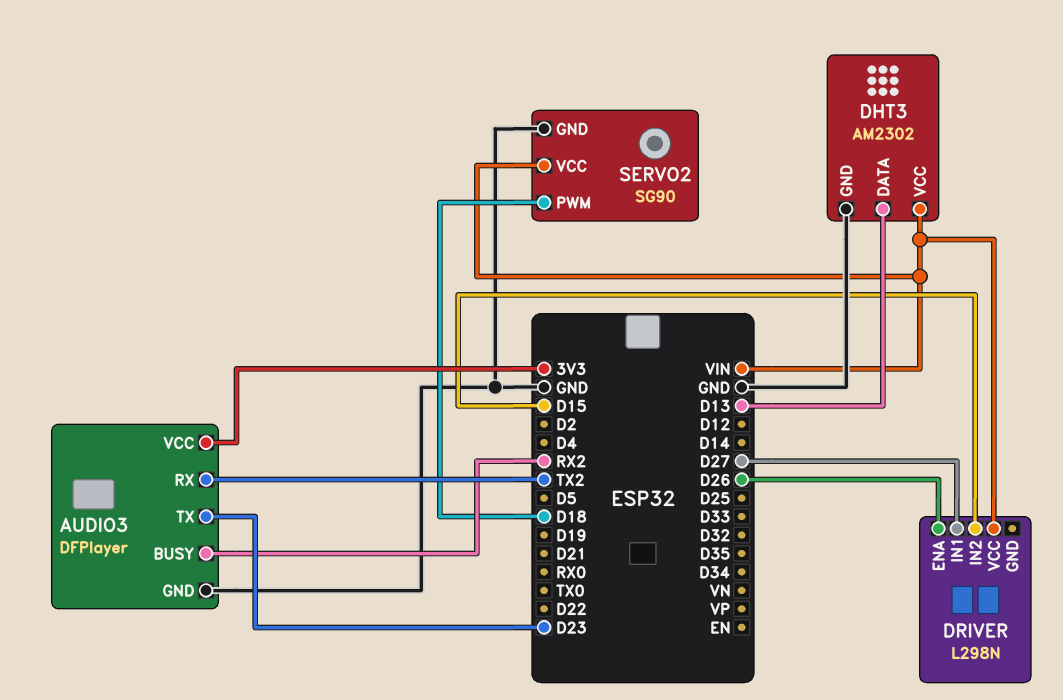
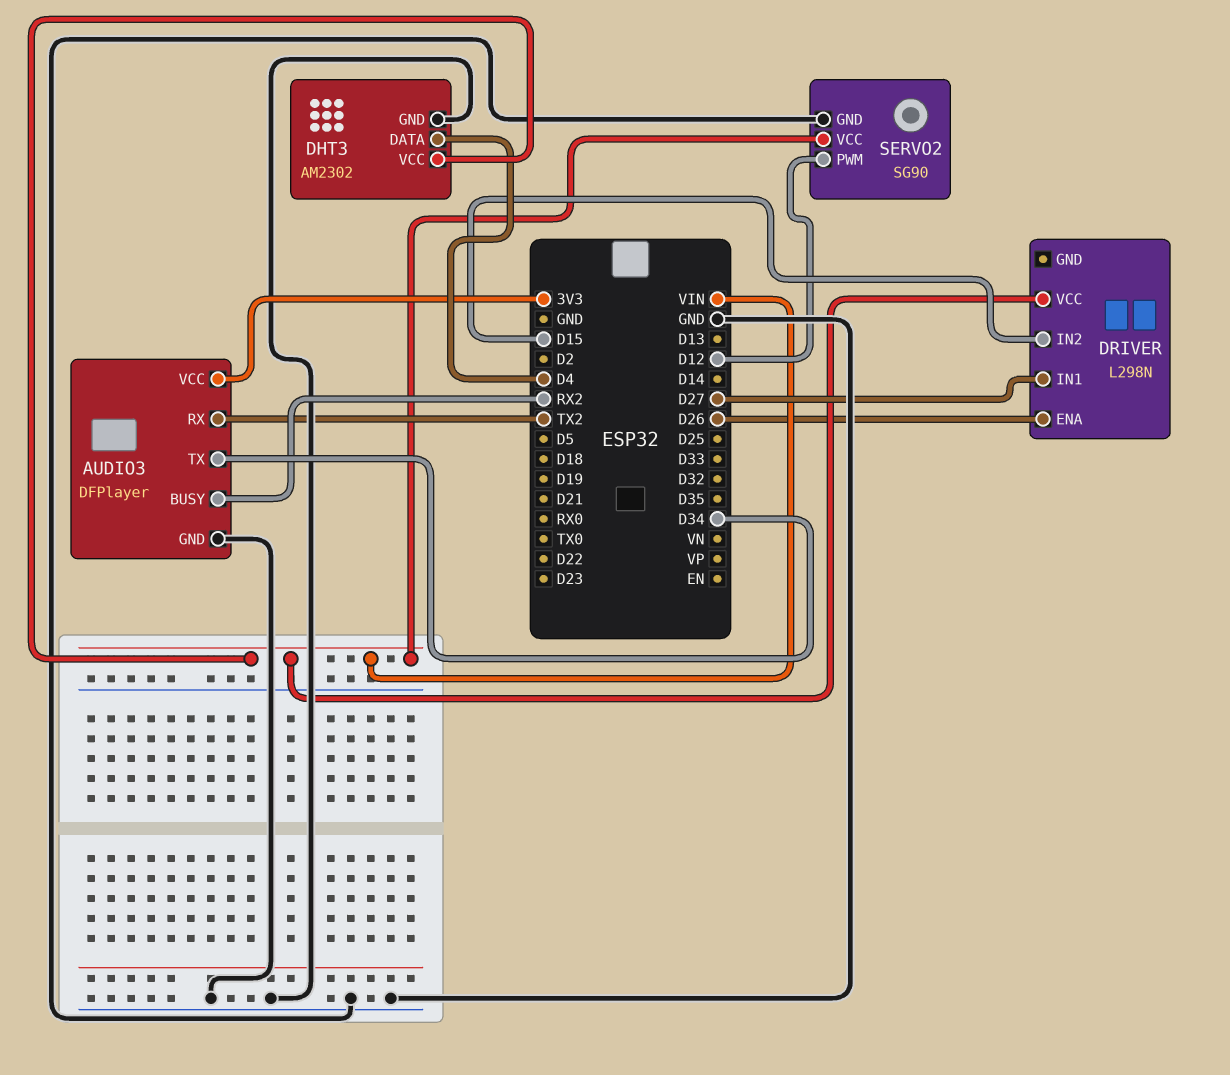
AUDIO3 pin TX: D23 -> D34
DHT3 pin DATA: D13 -> D4
SERVO2 pin PWM: D18 -> D12

